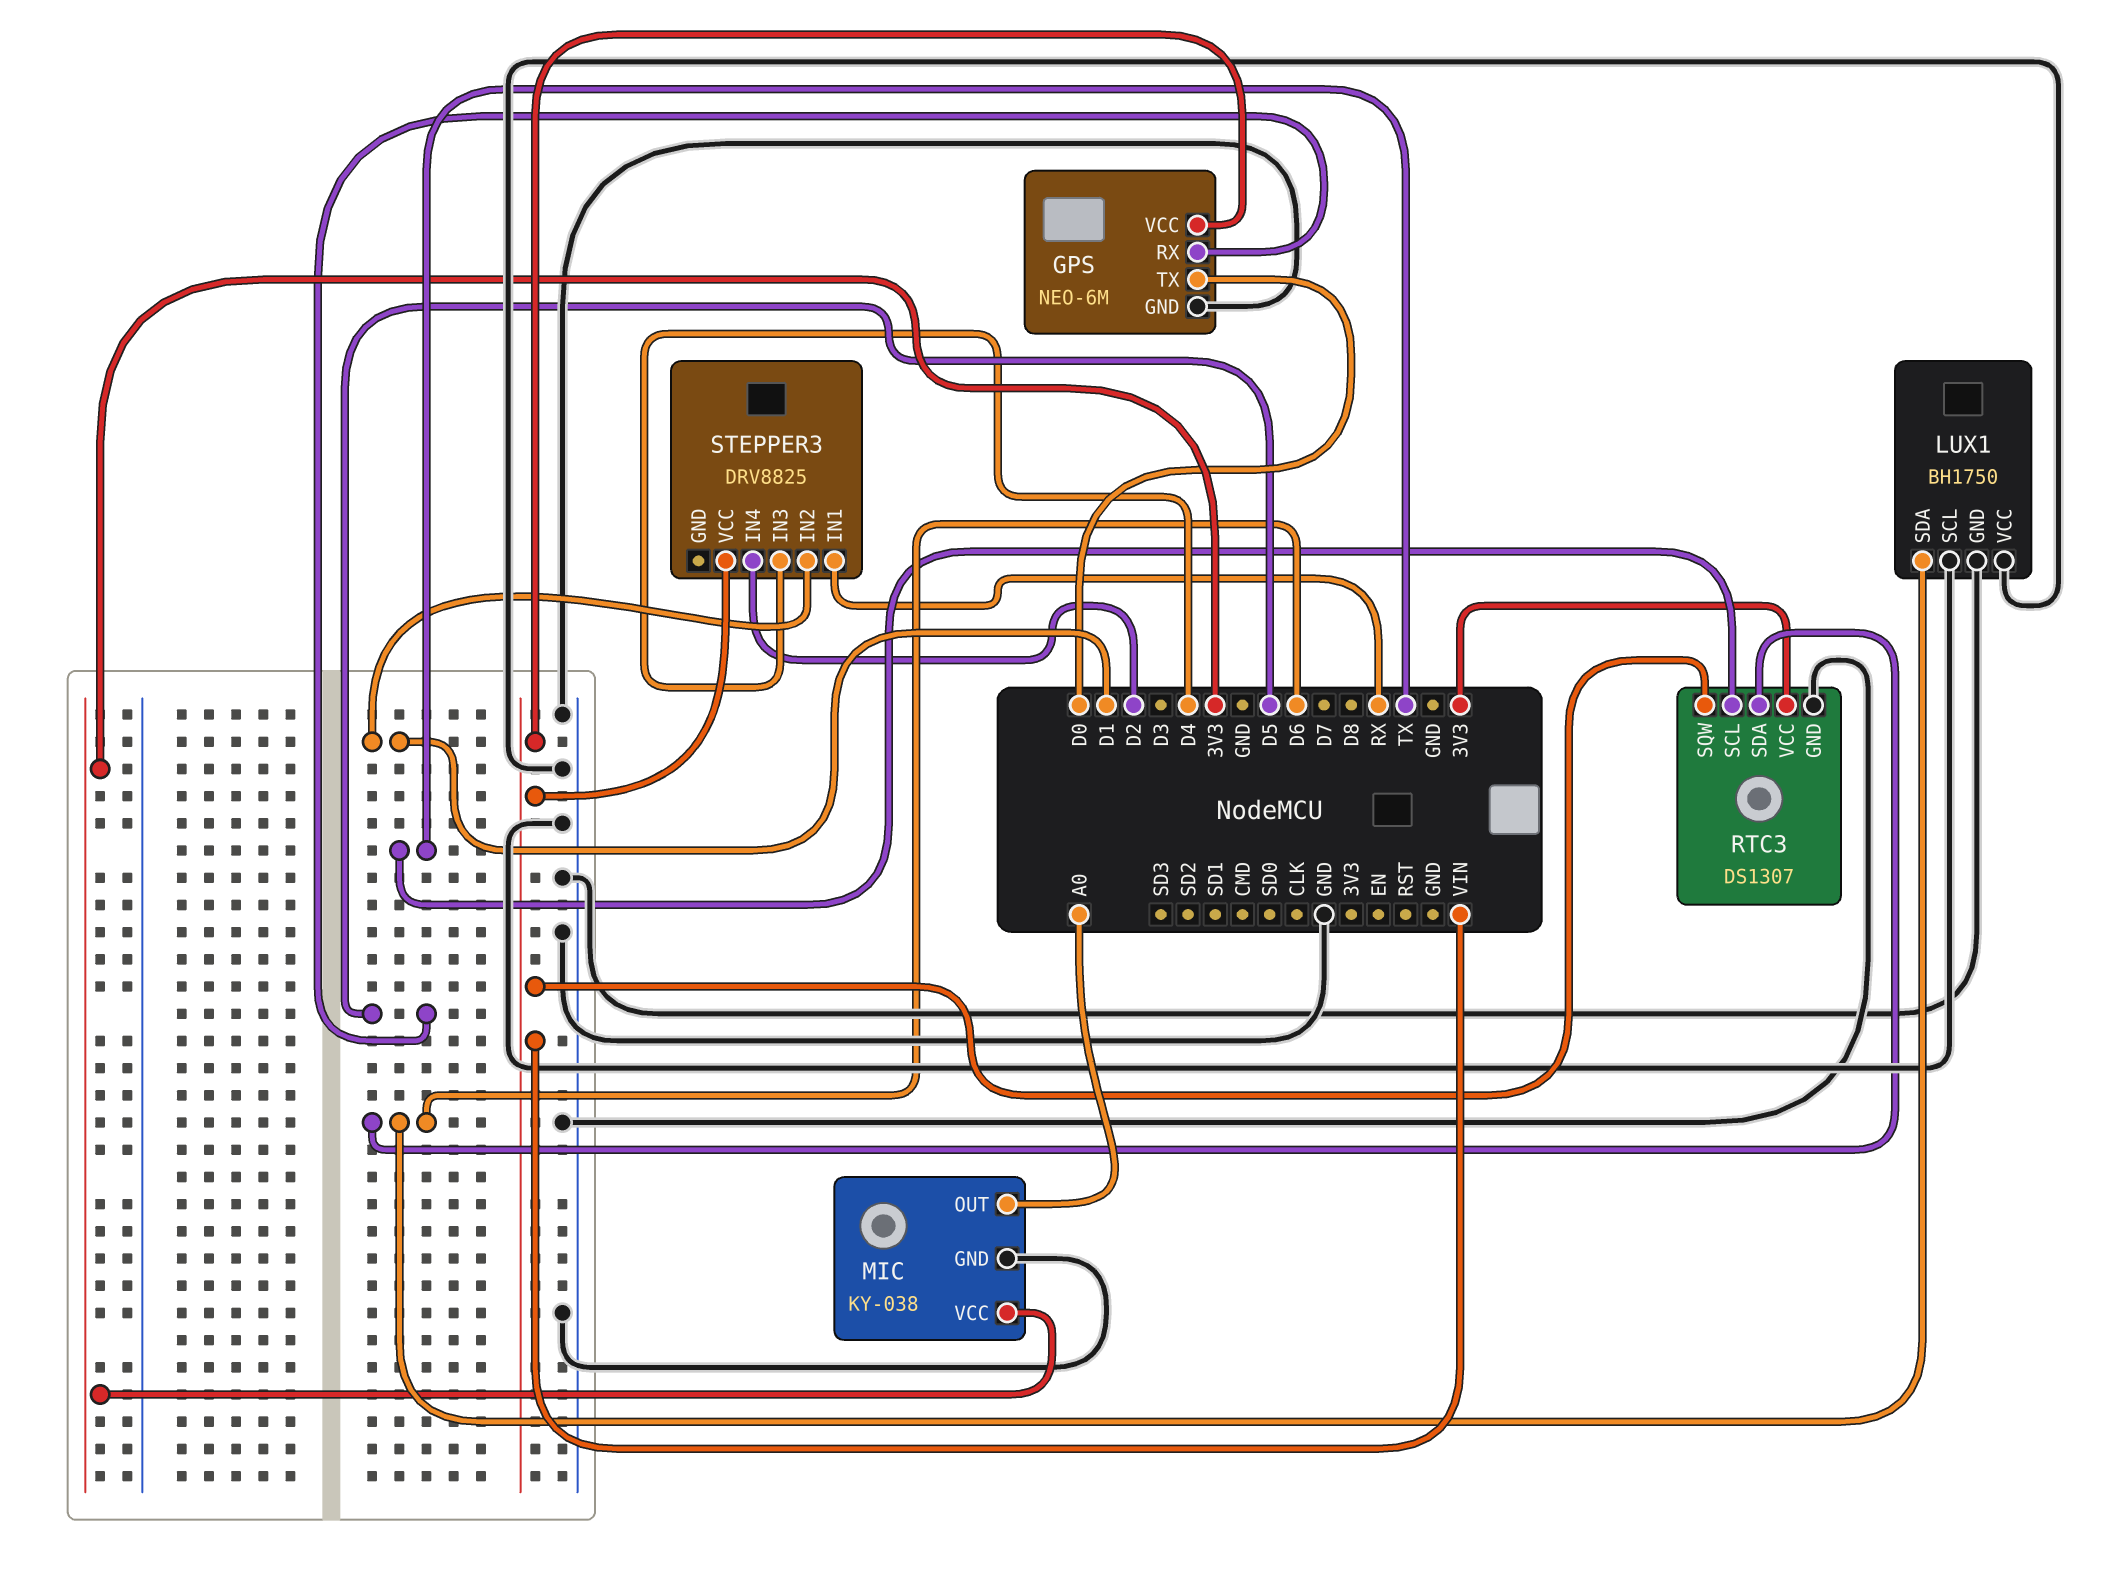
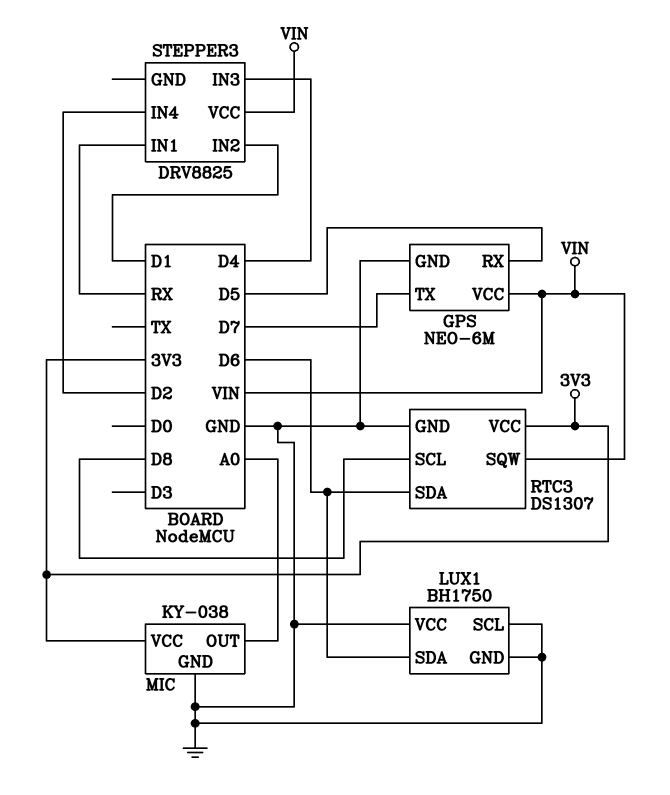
GPS pin TX: D0 -> D7
RTC3 pin SCL: TX -> D8

